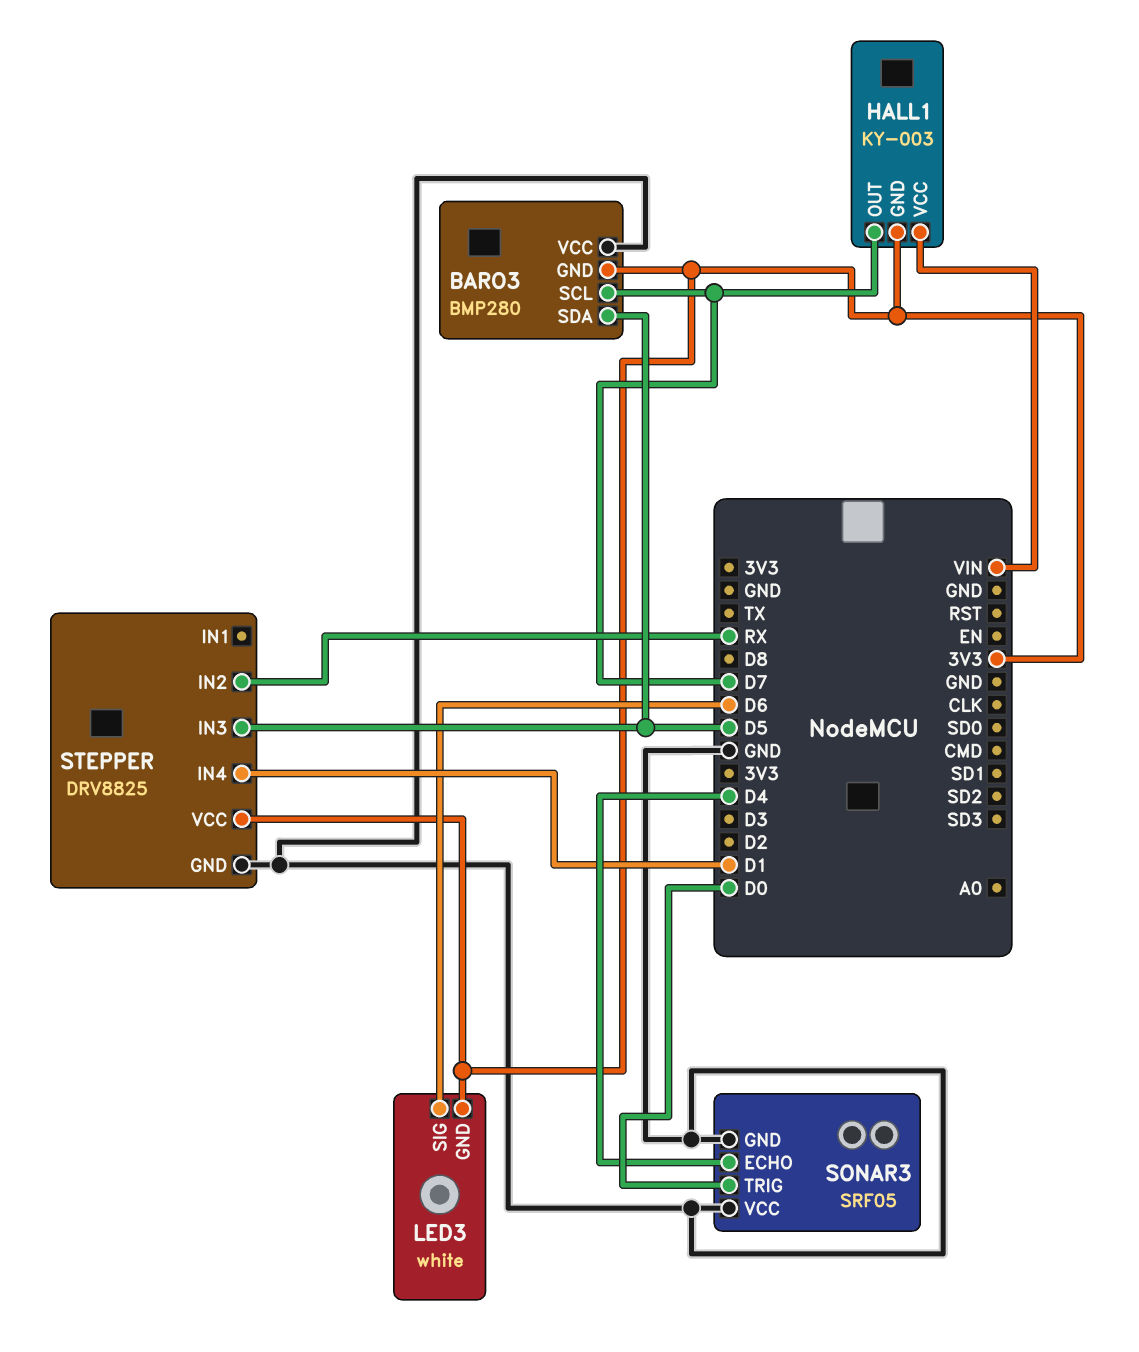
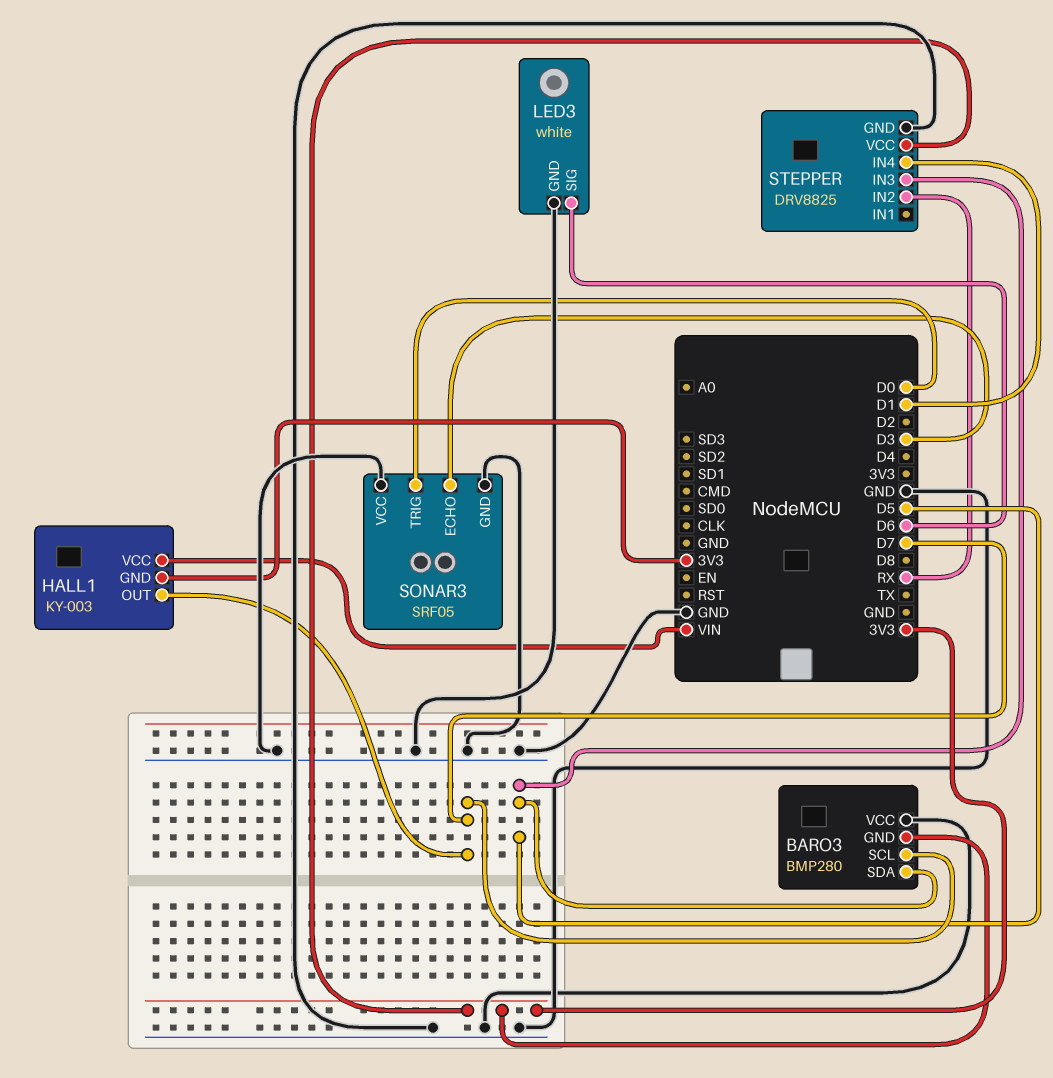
LED3 pin GND: 3V3 -> GND
SONAR3 pin ECHO: D4 -> D3

